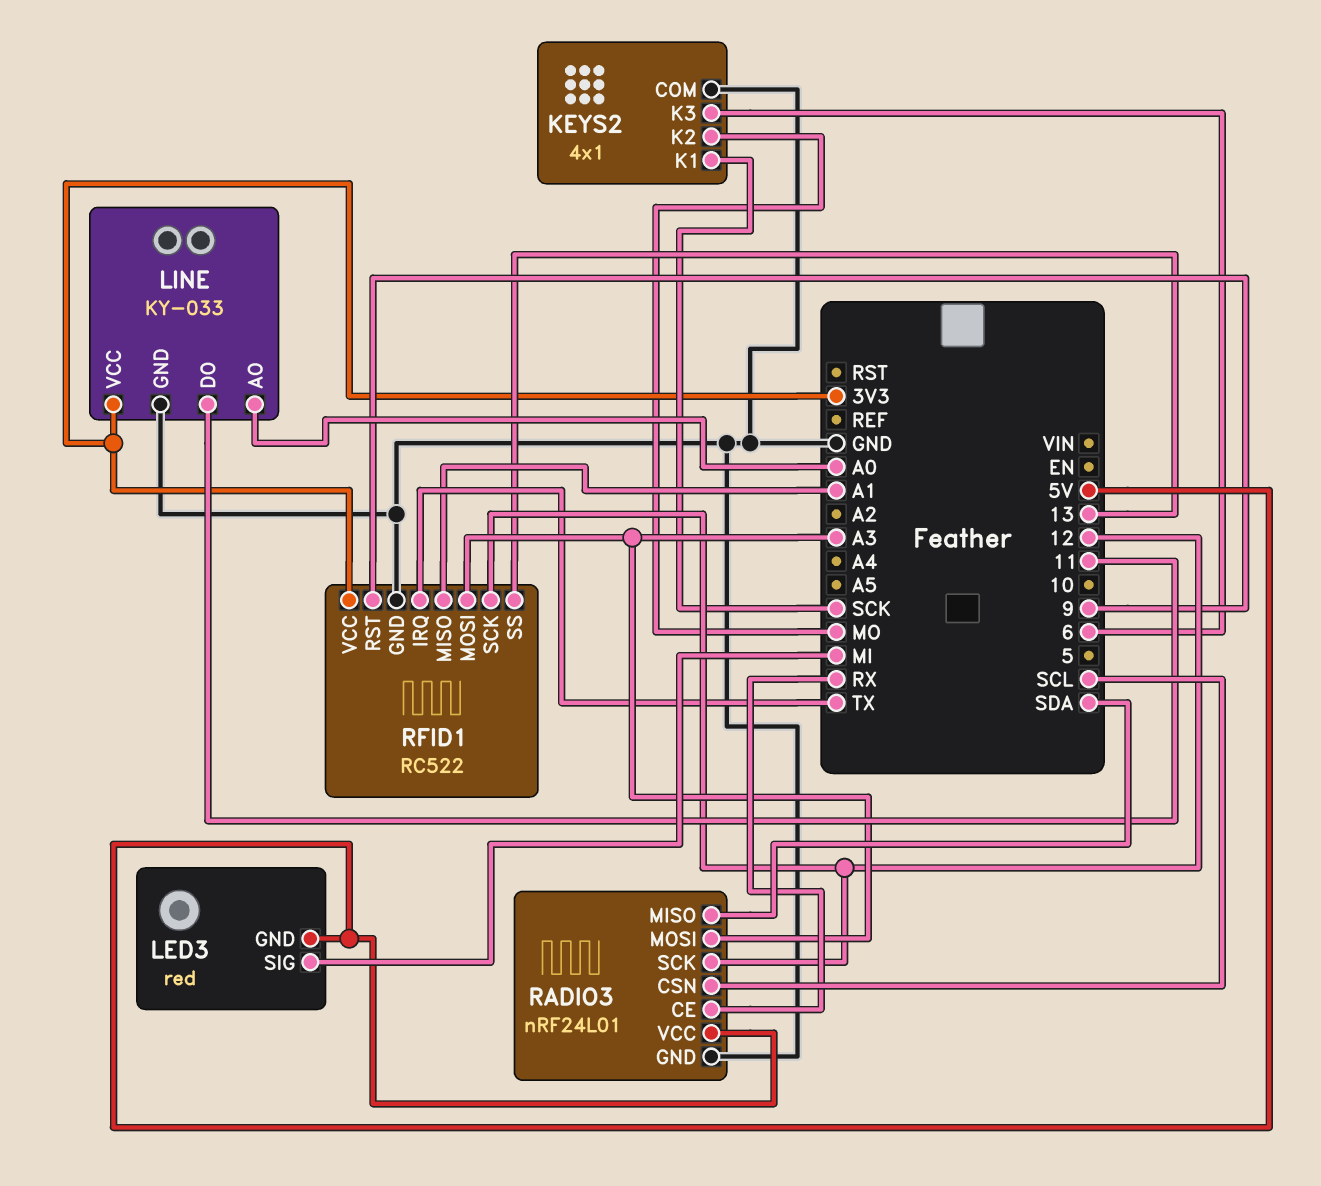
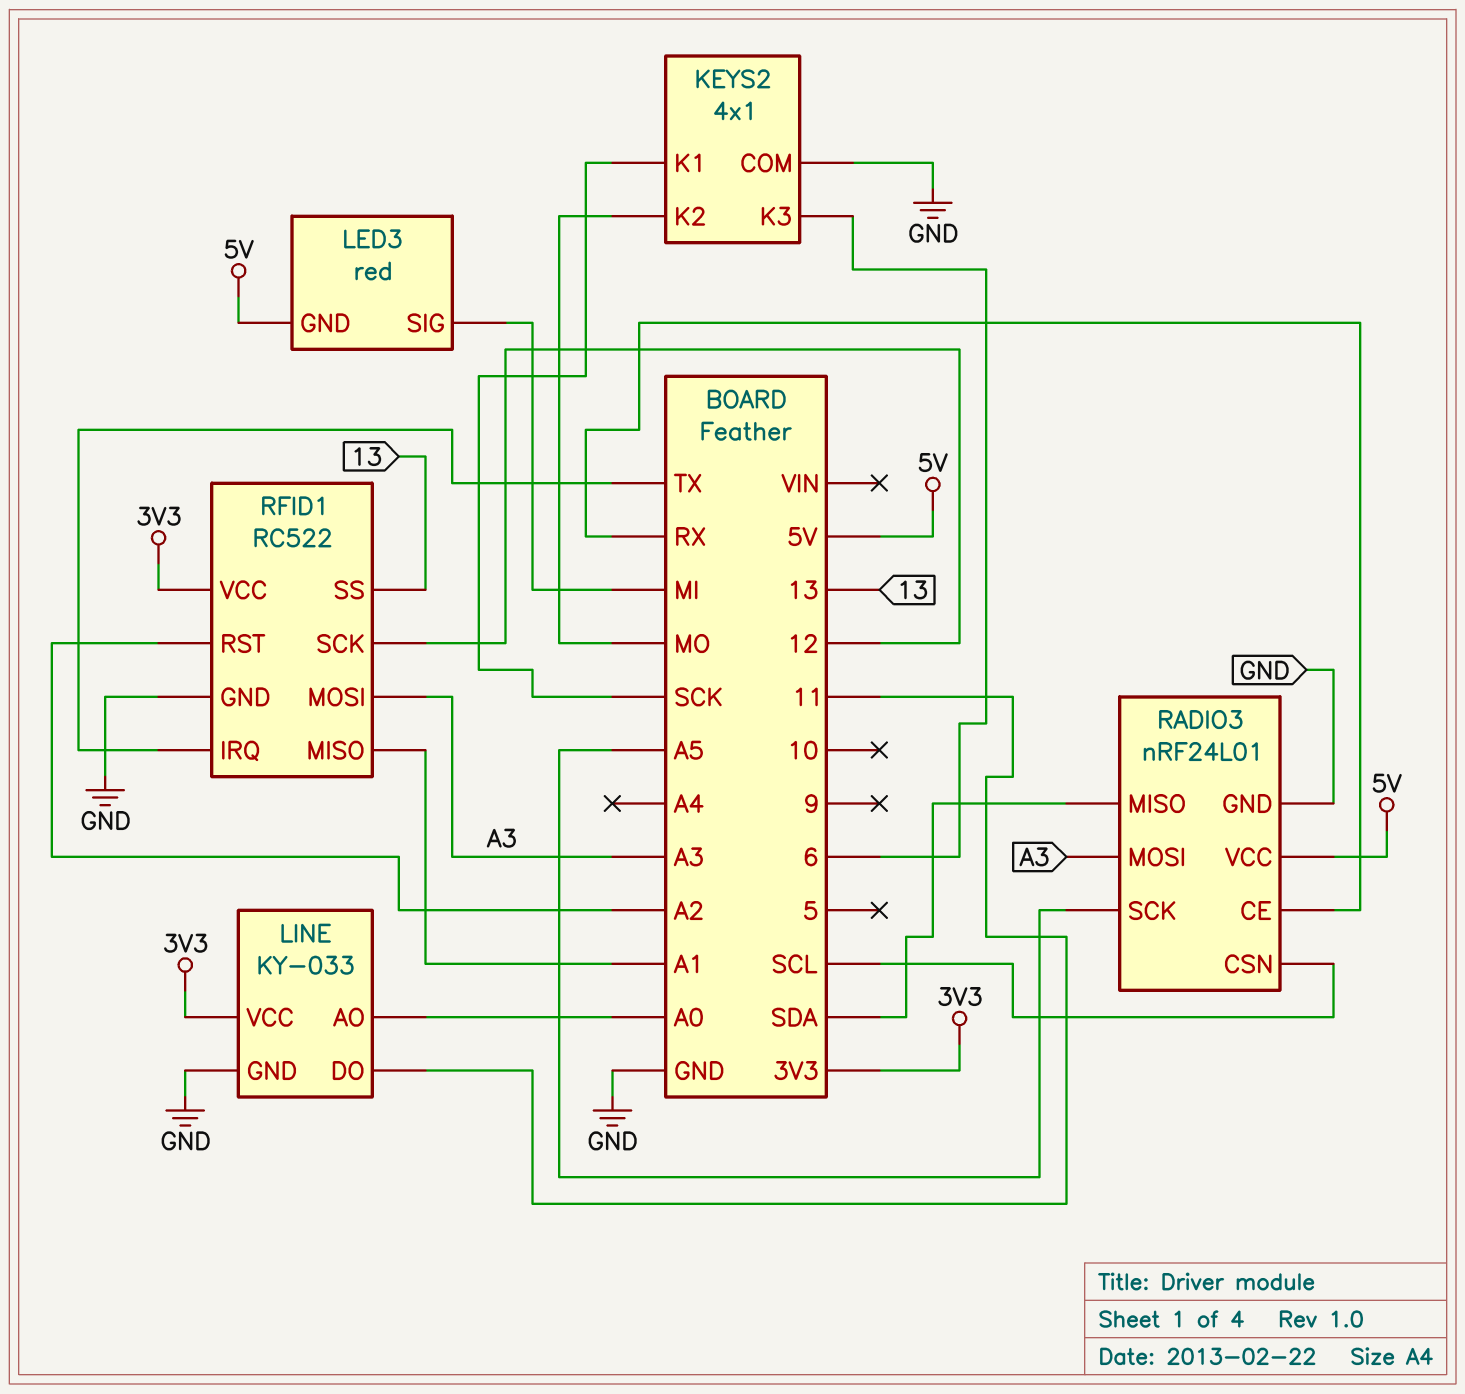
RADIO3 pin SCK: 12 -> A5
RFID1 pin RST: 9 -> A2

